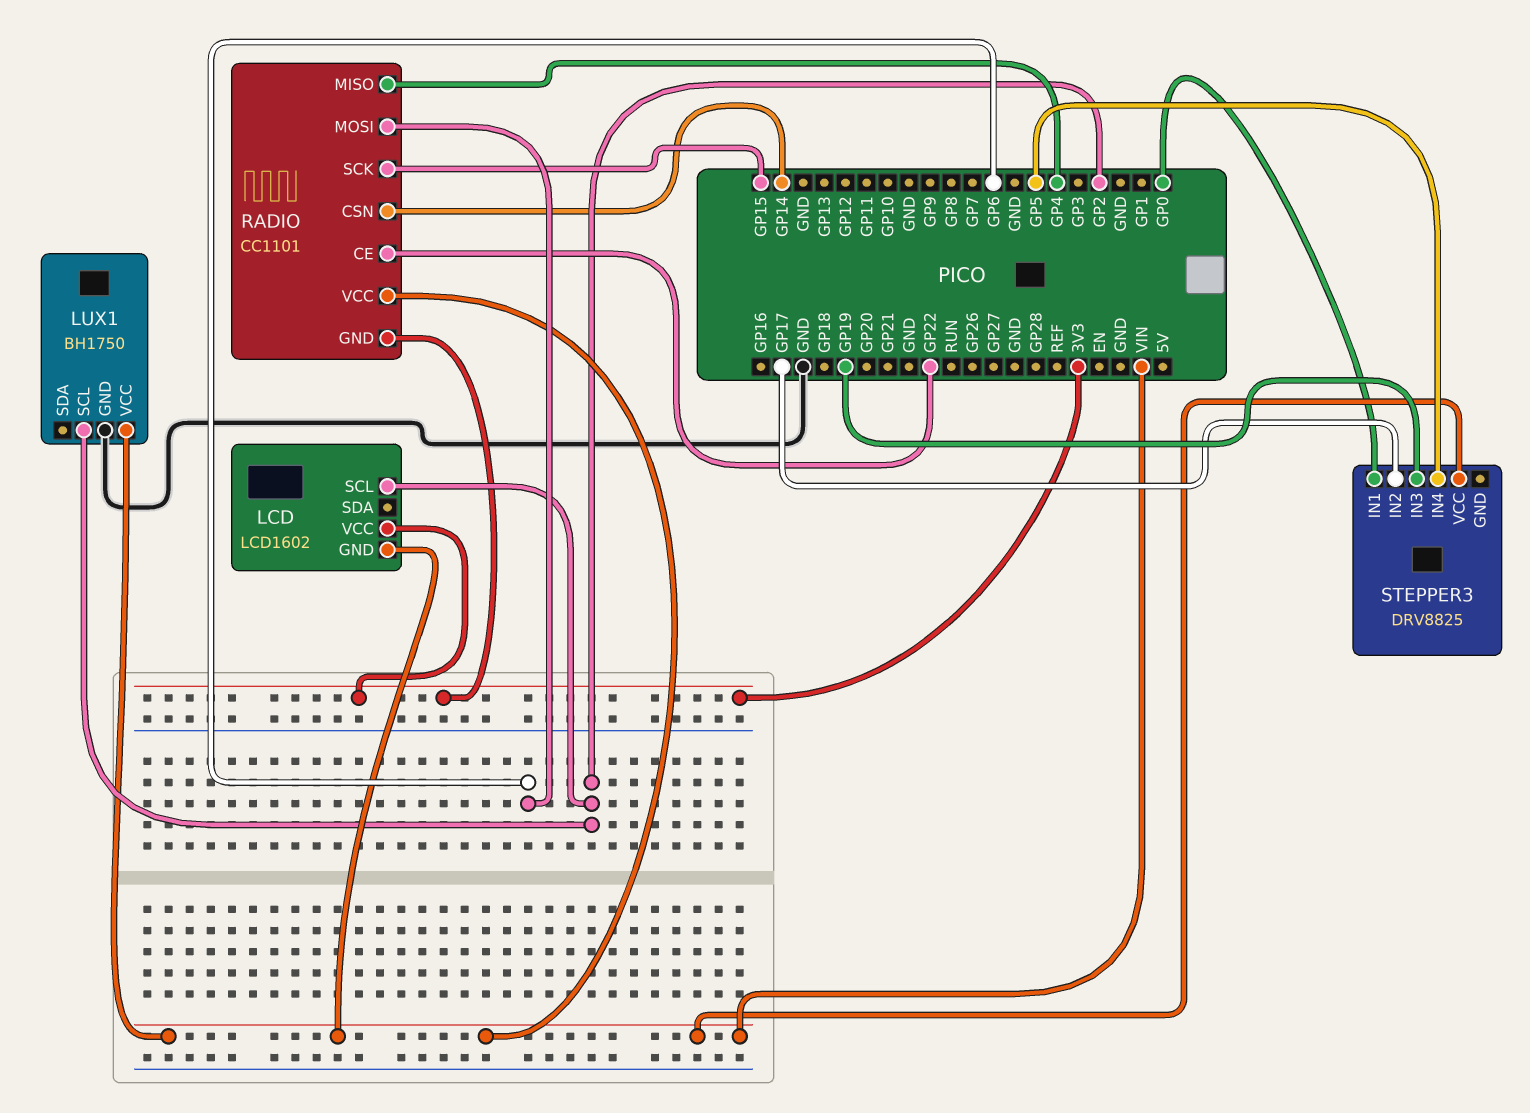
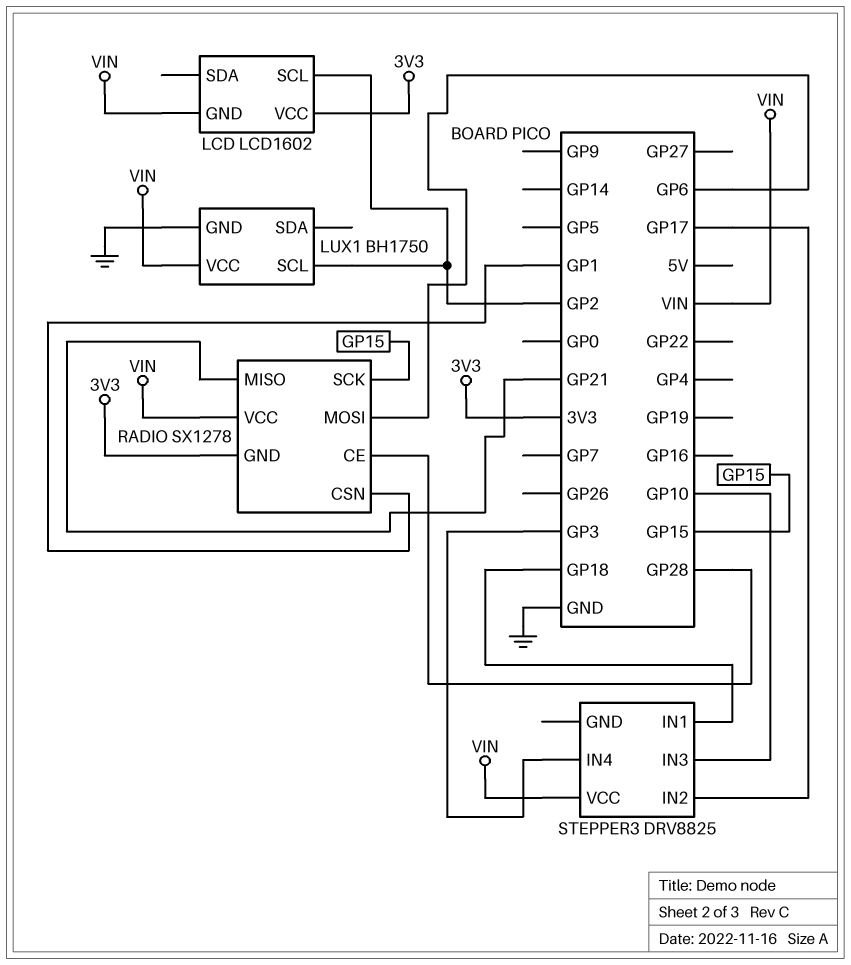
RADIO: CC1101 -> SX1278
RADIO pin CE: GP22 -> GP28
RADIO pin CSN: GP14 -> GP1
RADIO pin MISO: GP4 -> GP21
STEPPER3 pin IN1: GP0 -> GP18
STEPPER3 pin IN3: GP19 -> GP10
STEPPER3 pin IN4: GP5 -> GP3

